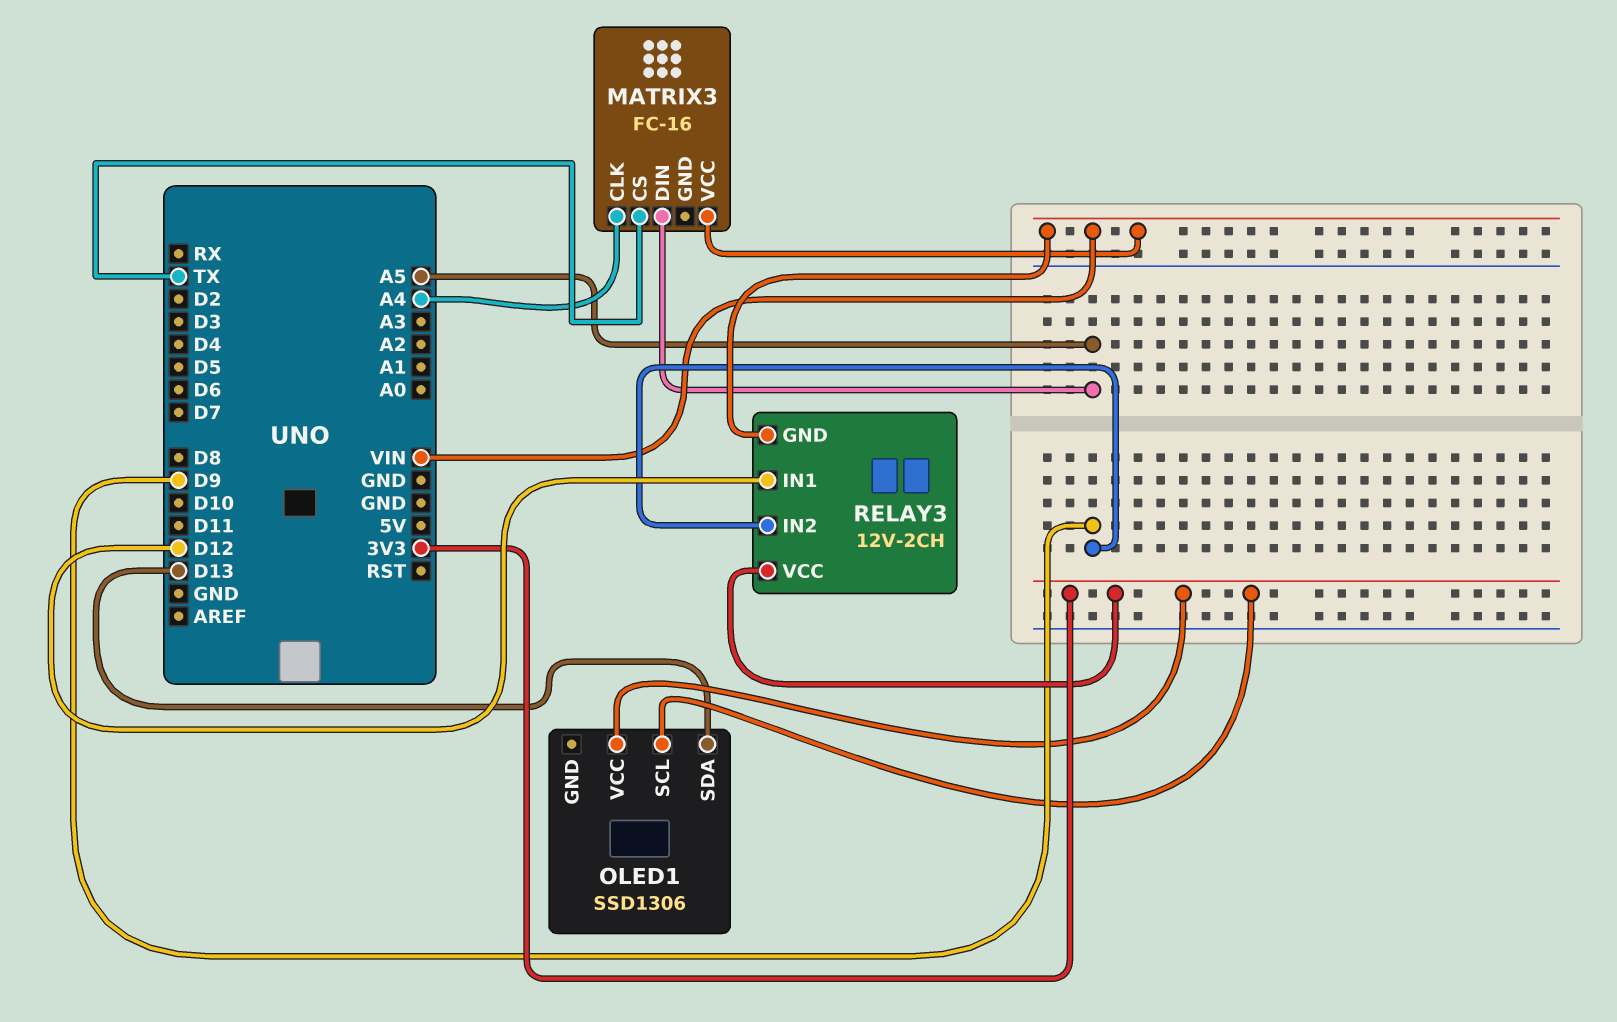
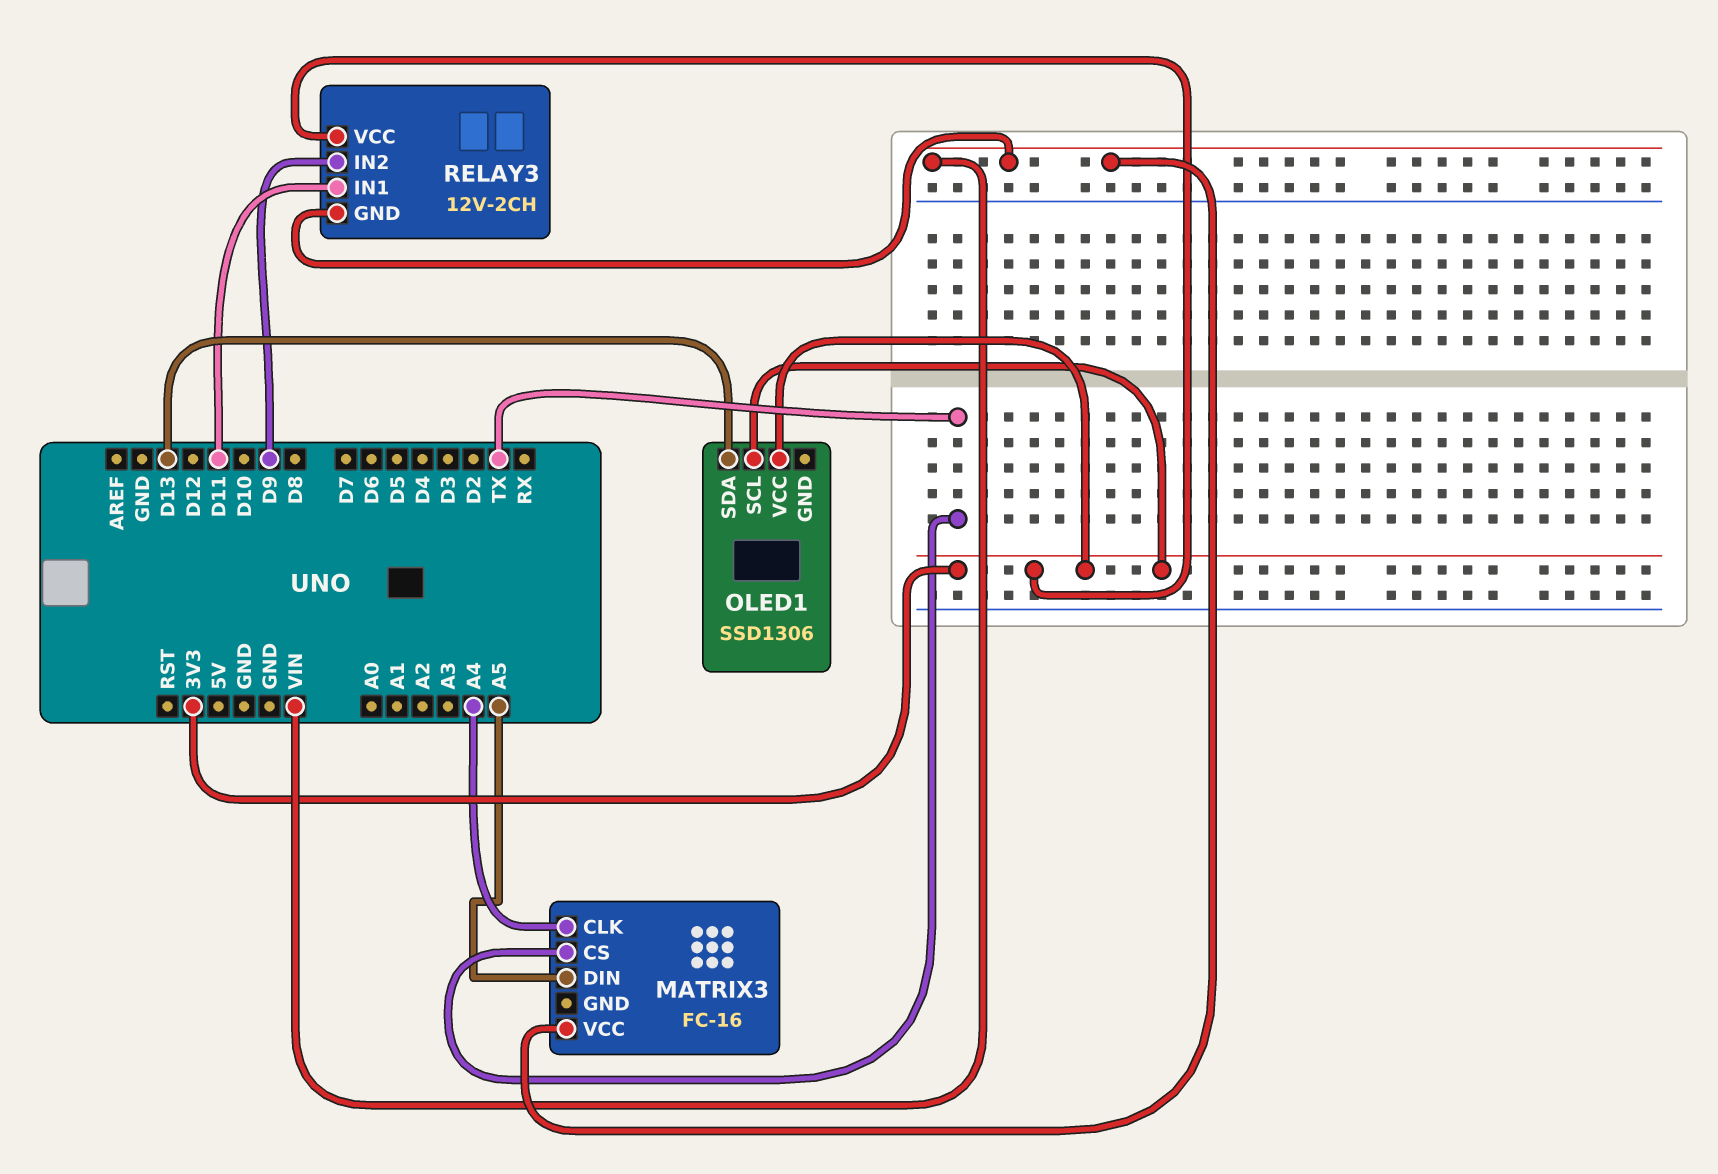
RELAY3 pin IN1: D12 -> D11

